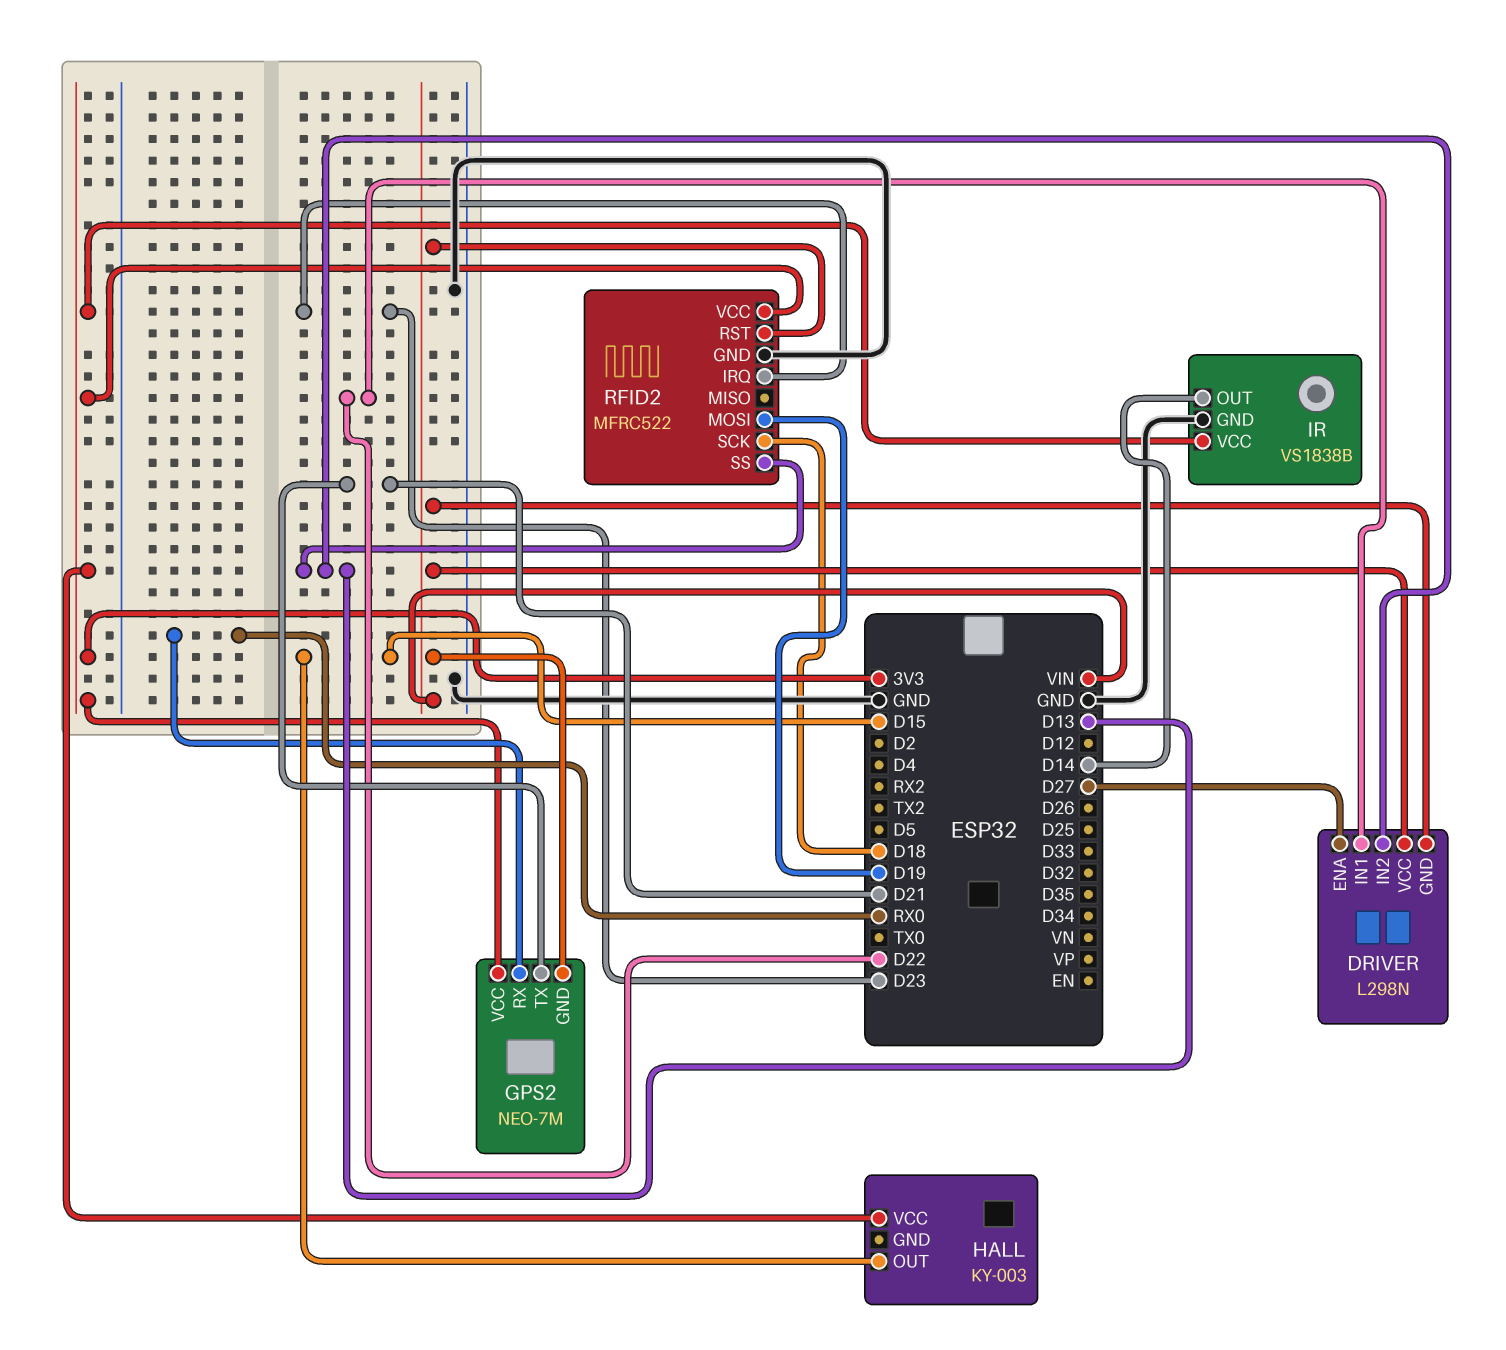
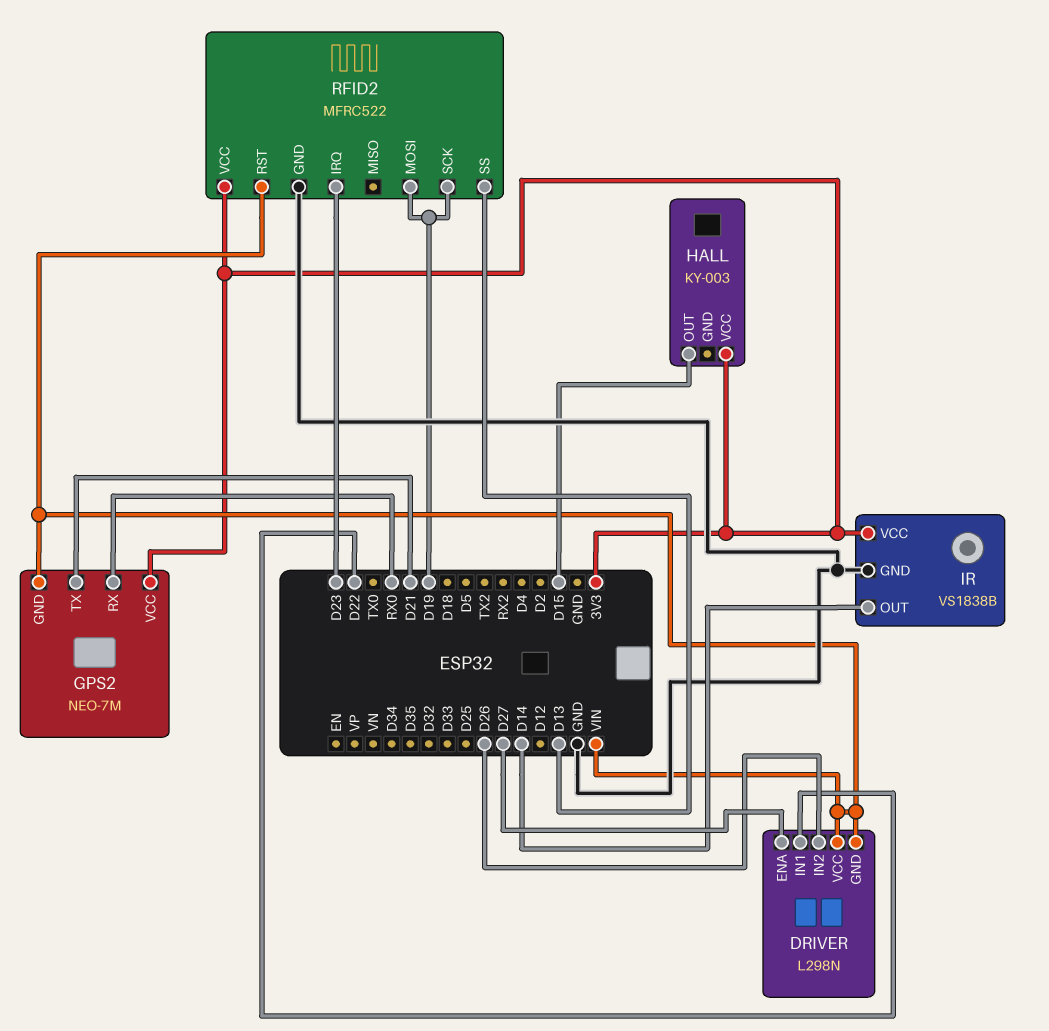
DRIVER pin IN2: D13 -> D26
RFID2 pin SCK: D18 -> D19

